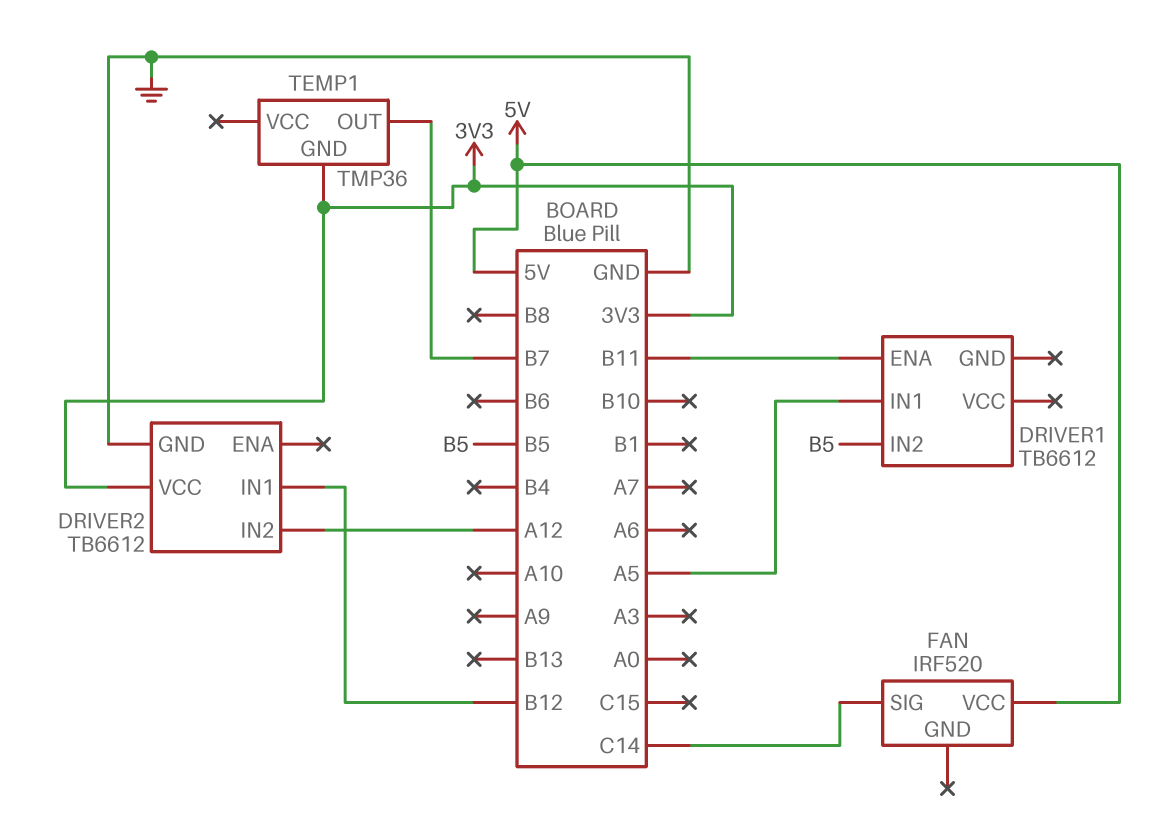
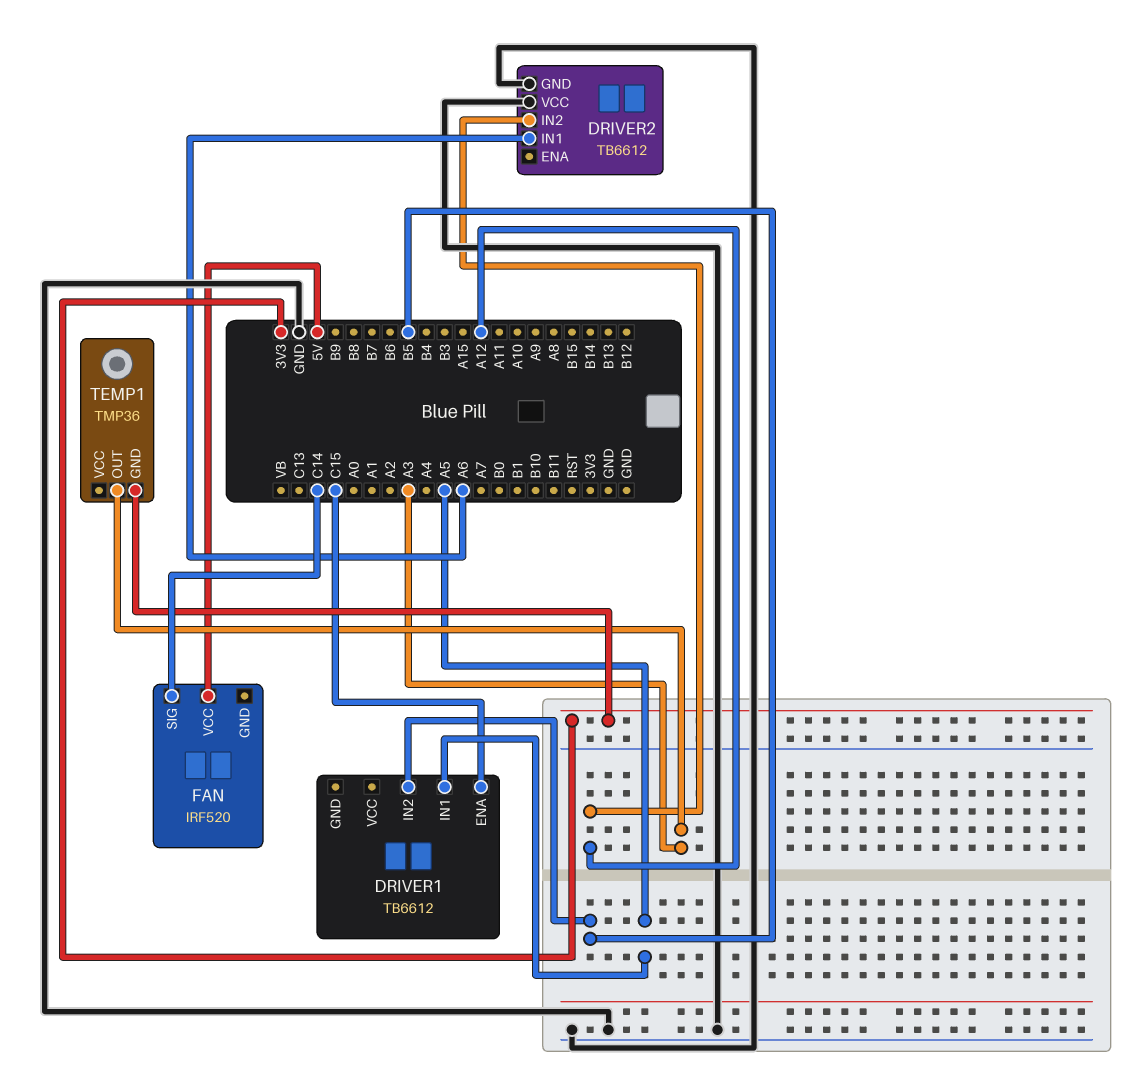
DRIVER1 pin ENA: B11 -> C15
DRIVER2 pin IN1: B12 -> A6
DRIVER2 pin VCC: 3V3 -> GND
TEMP1 pin OUT: B7 -> A3

